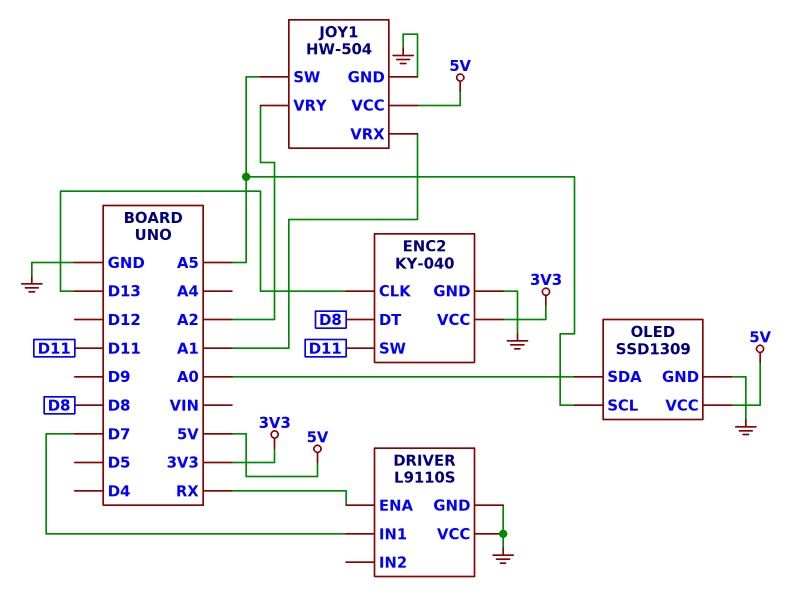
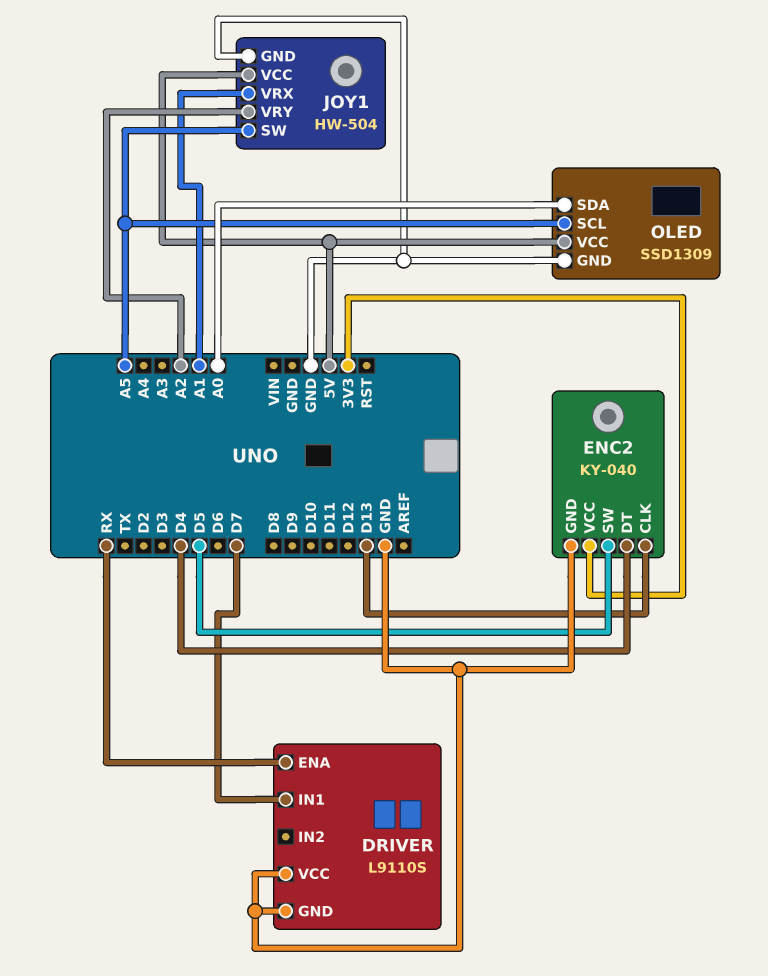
ENC2 pin DT: D8 -> D4
ENC2 pin SW: D11 -> D5

